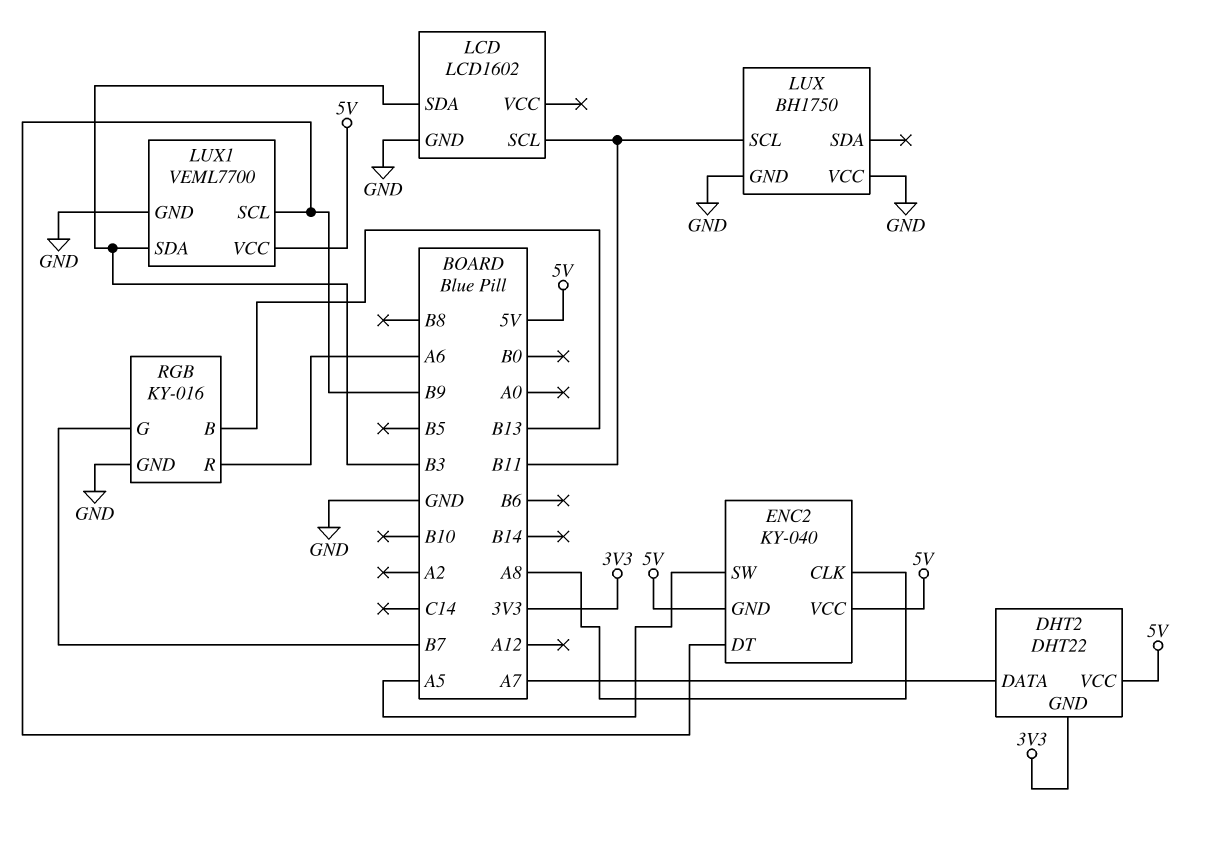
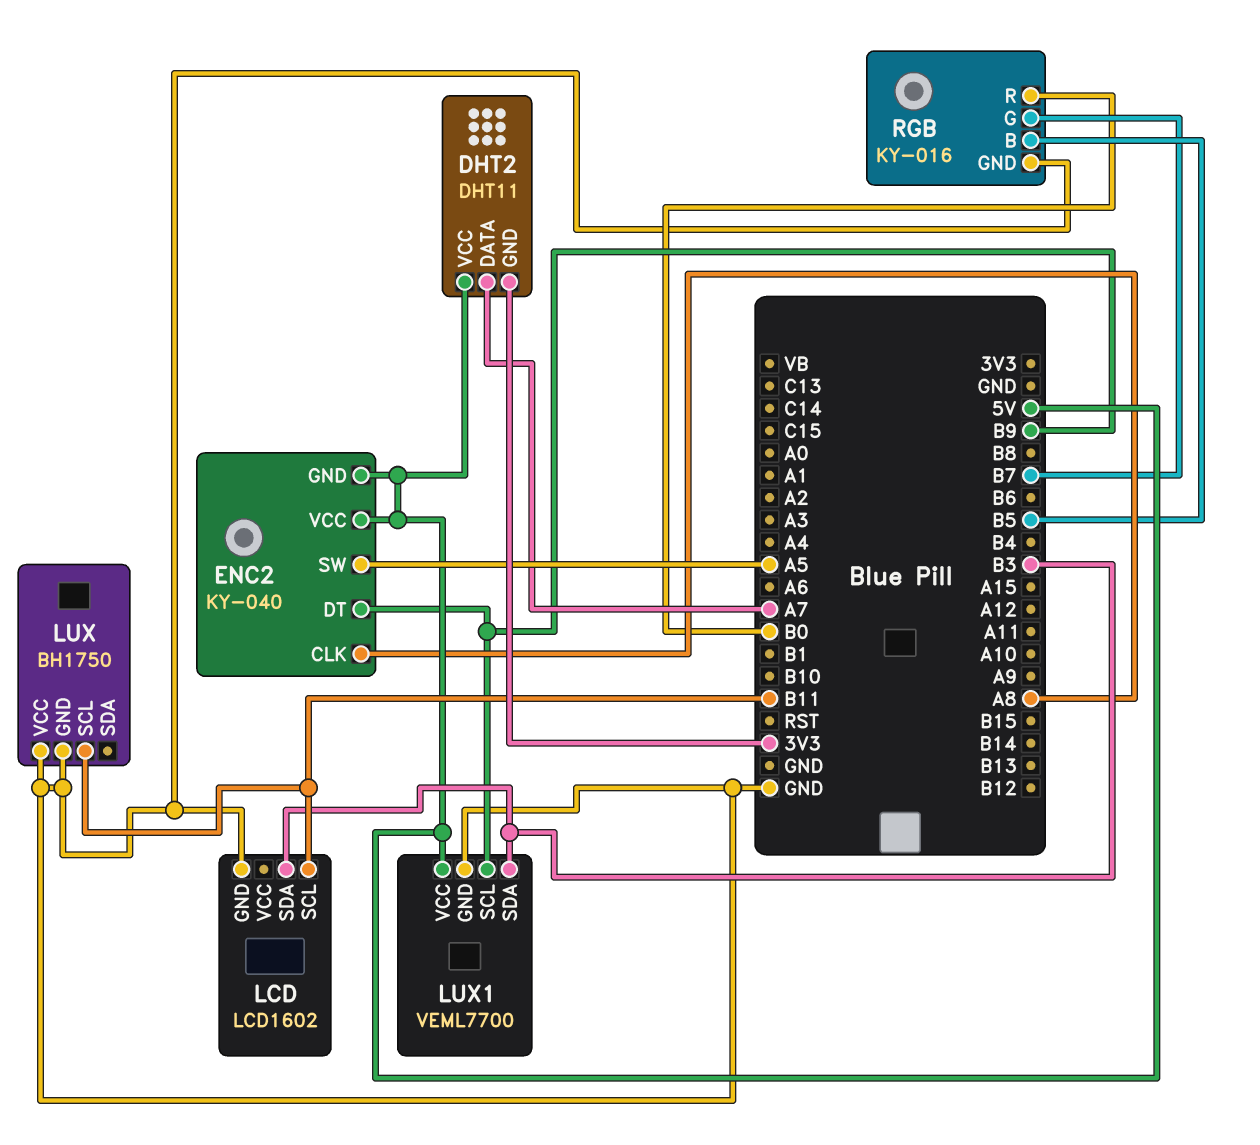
DHT2: DHT22 -> DHT11
RGB pin B: B13 -> B5
RGB pin R: A6 -> B0

